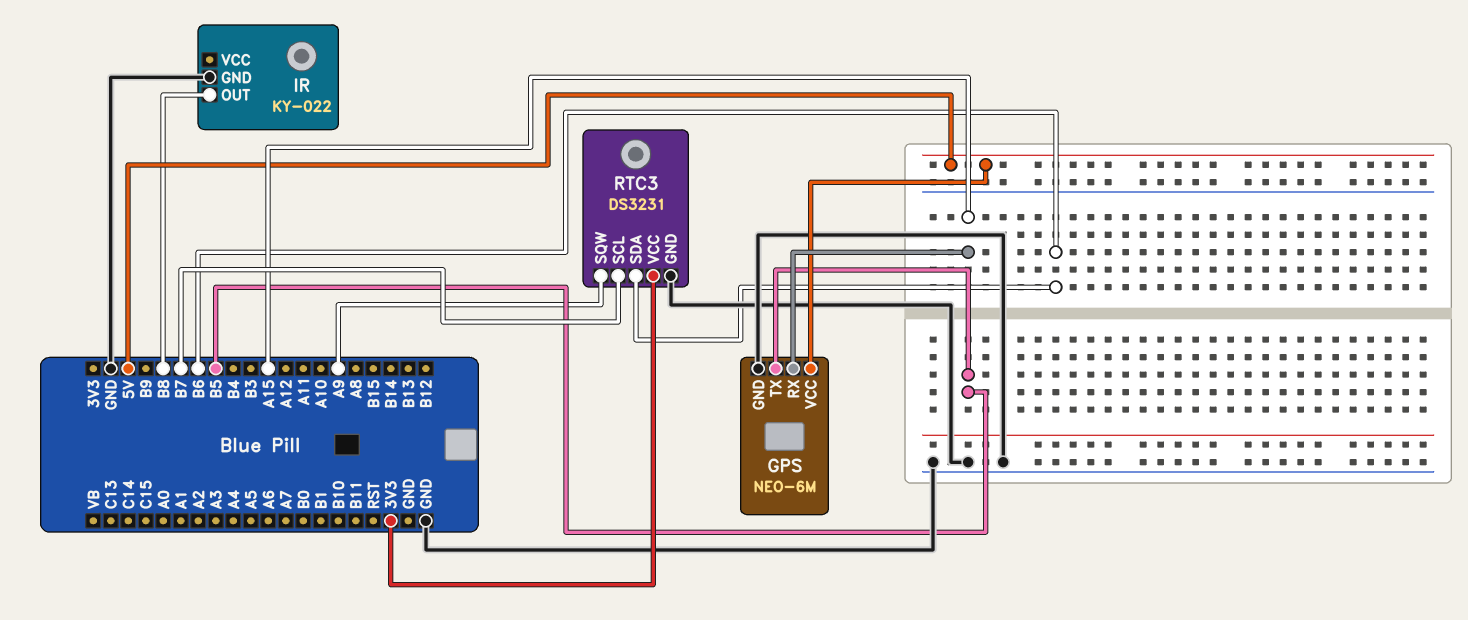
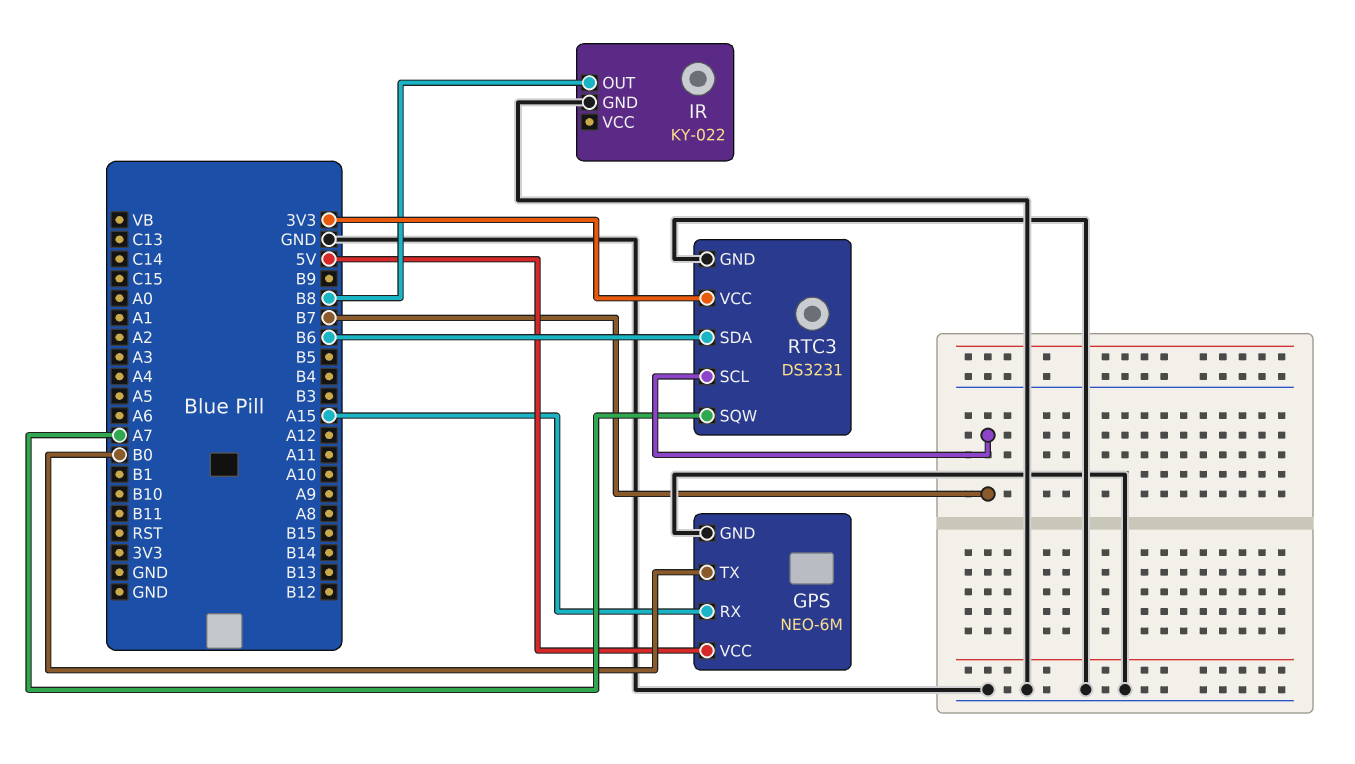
GPS pin TX: B5 -> B0
RTC3 pin SQW: A9 -> A7

